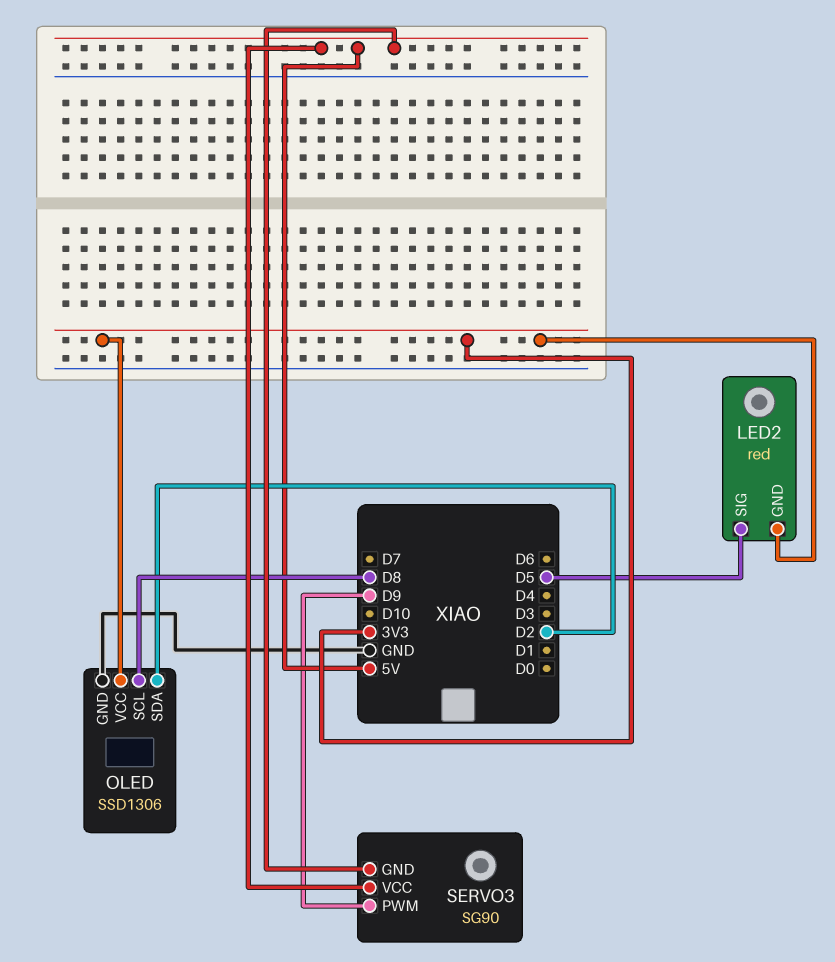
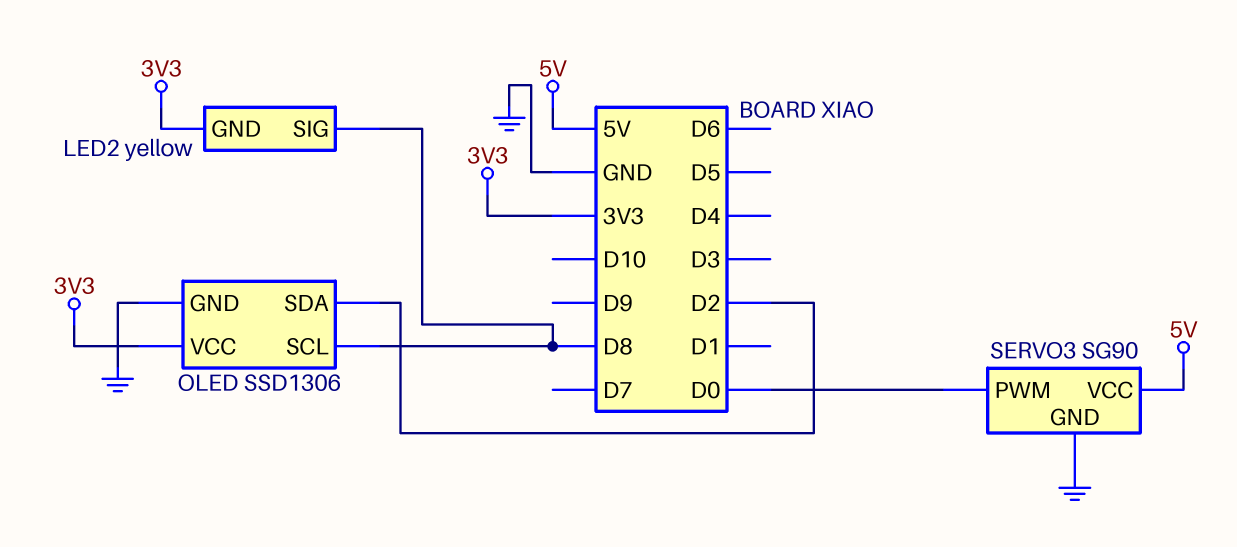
LED2: red -> yellow
LED2 pin SIG: D5 -> D8
SERVO3 pin GND: 5V -> GND
SERVO3 pin PWM: D9 -> D0

